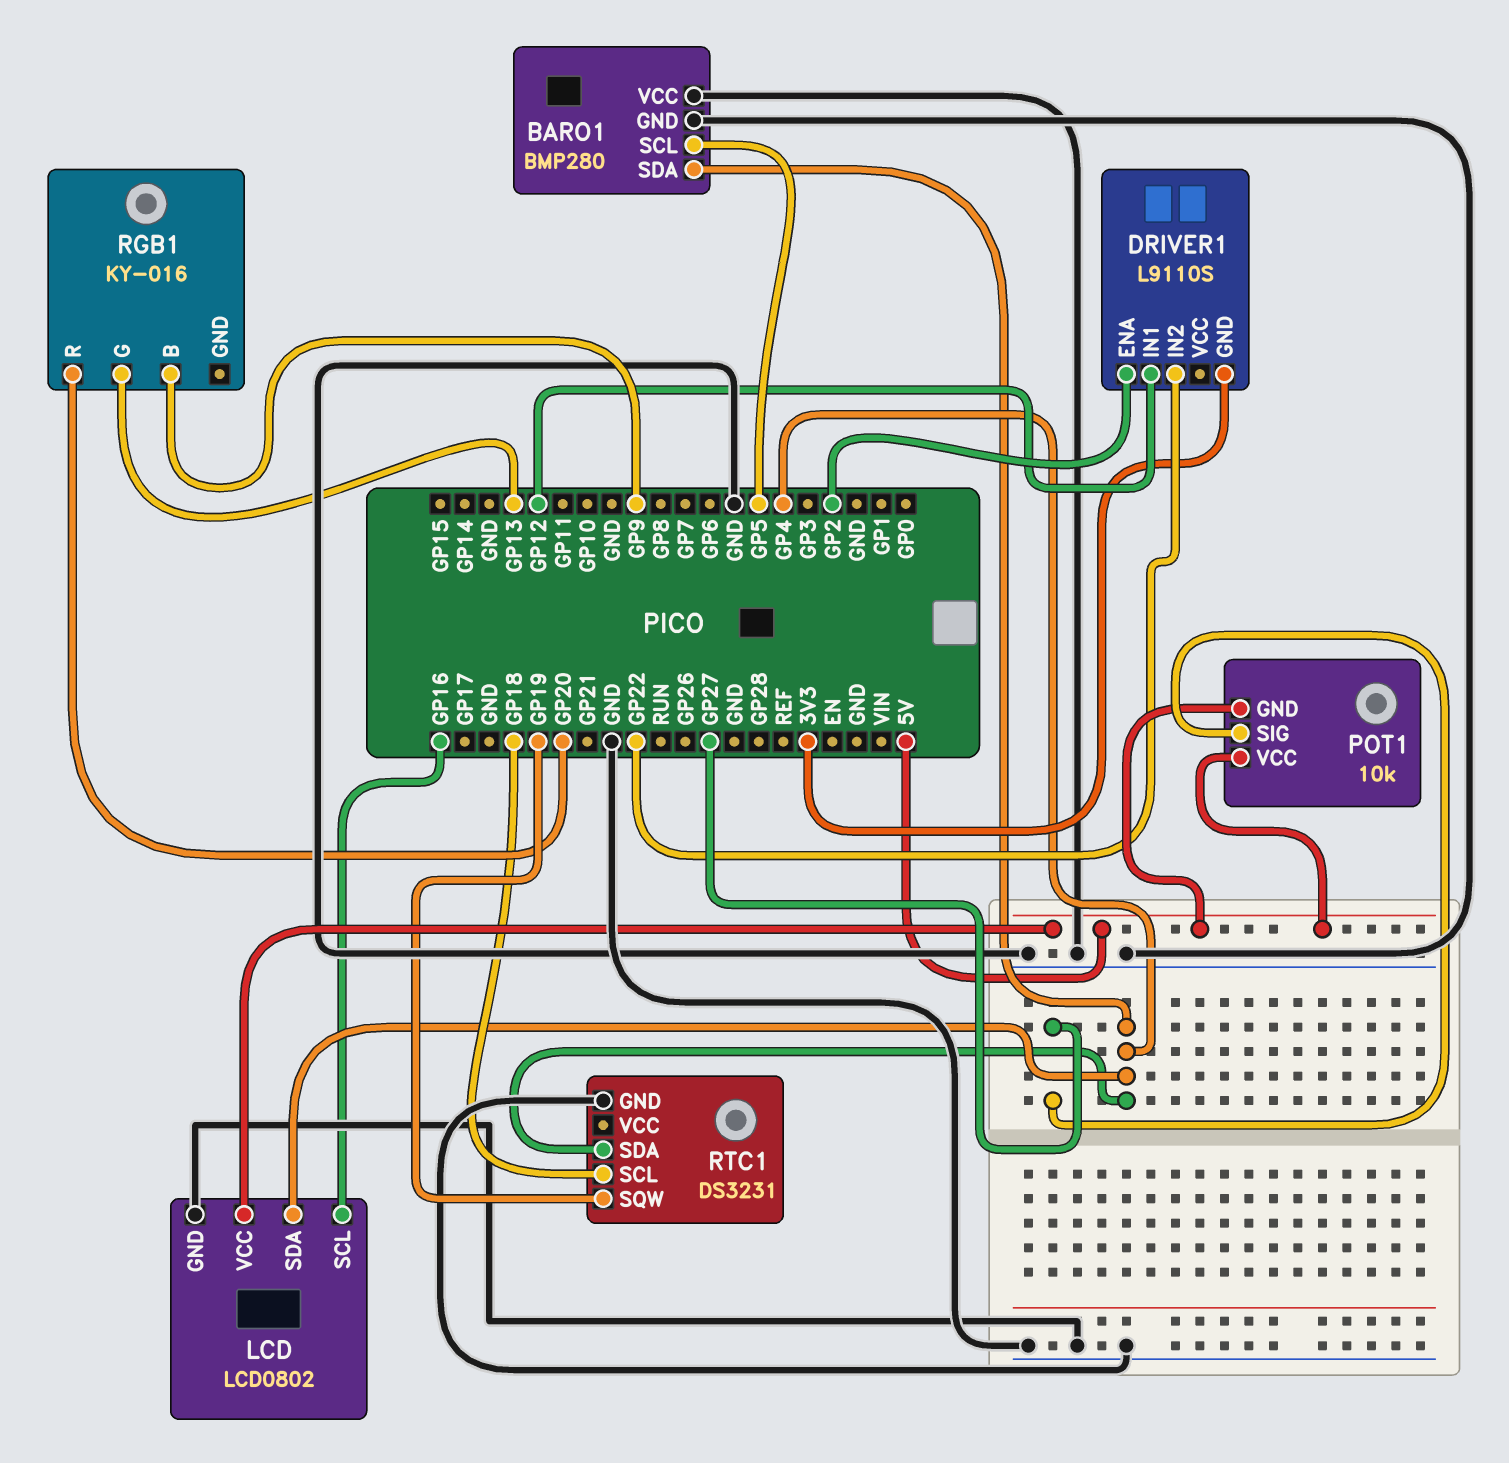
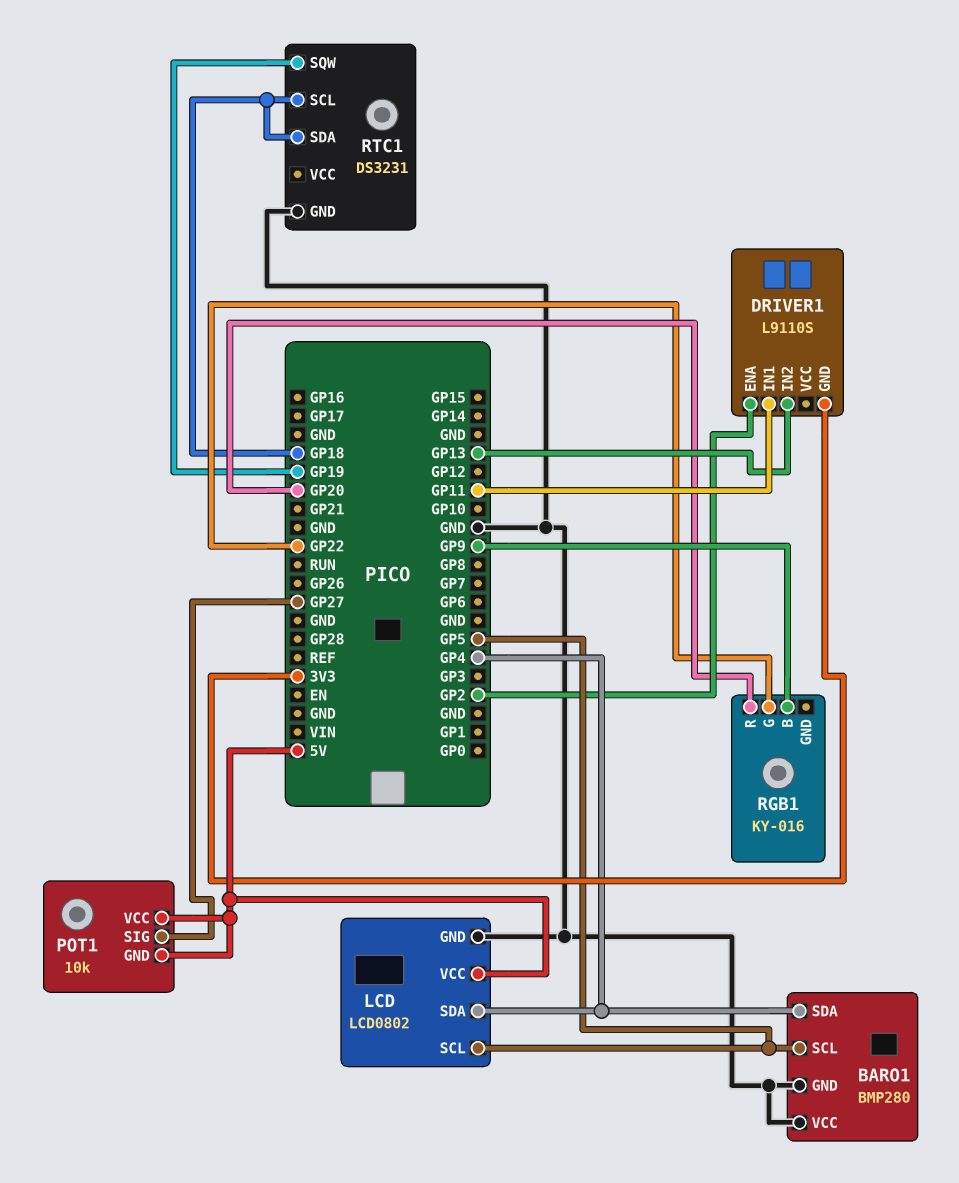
DRIVER1 pin IN1: GP12 -> GP11
DRIVER1 pin IN2: GP22 -> GP13
LCD pin SCL: GP16 -> GP5
RGB1 pin G: GP13 -> GP22
RTC1 pin SDA: GP4 -> GP18

